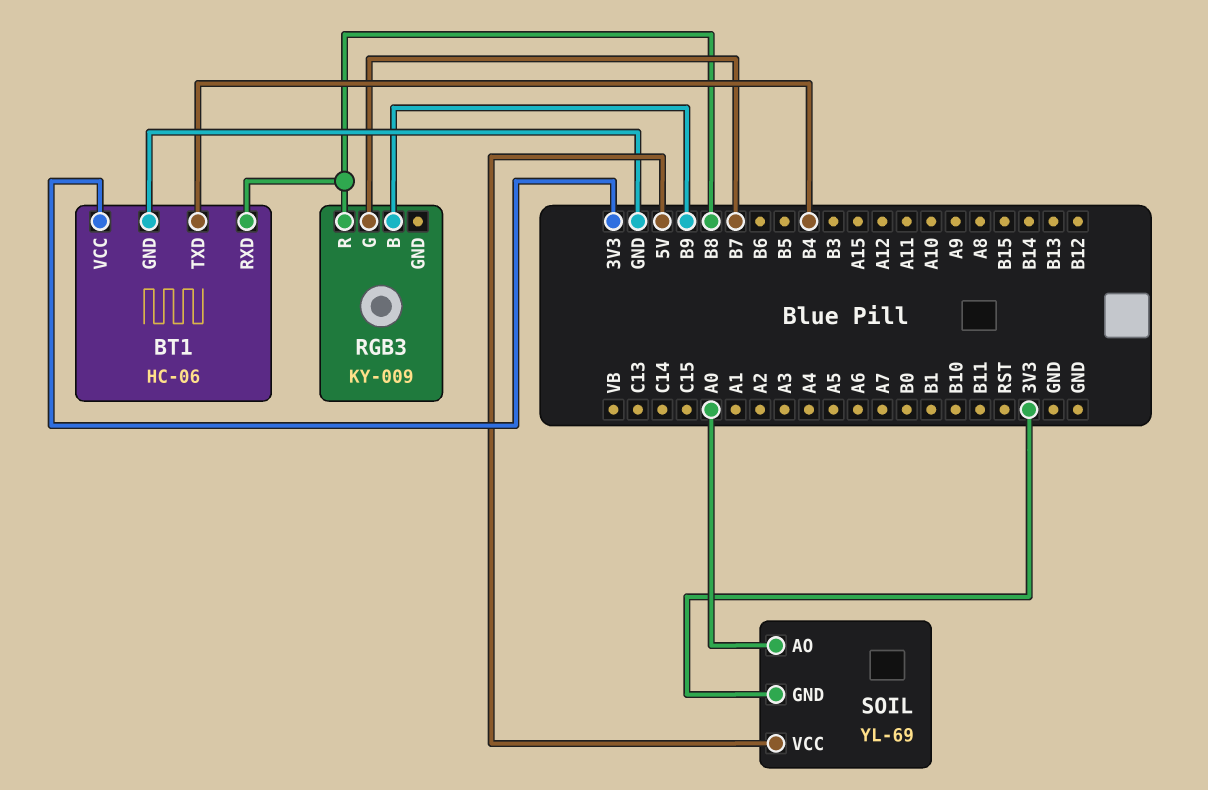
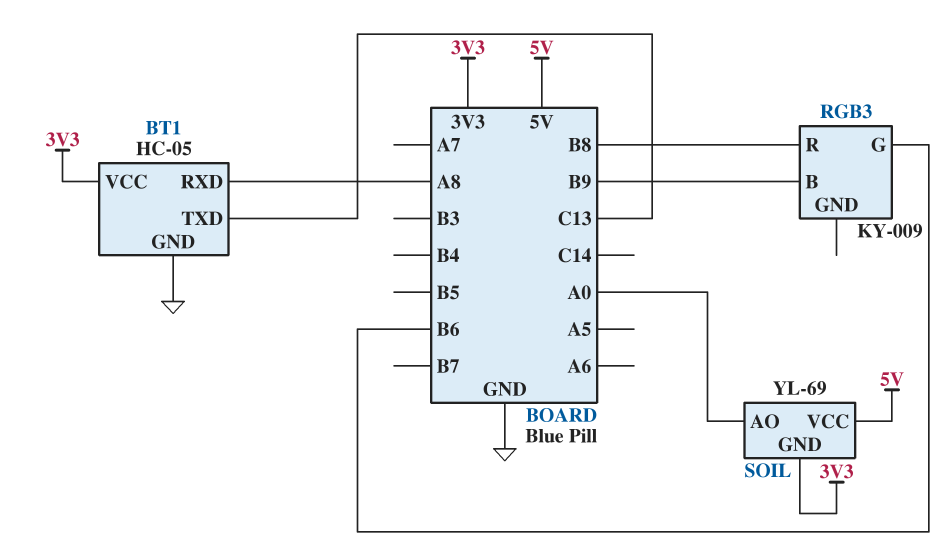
BT1: HC-06 -> HC-05
BT1 pin RXD: B8 -> A8
BT1 pin TXD: B4 -> C13
RGB3 pin G: B7 -> B6

